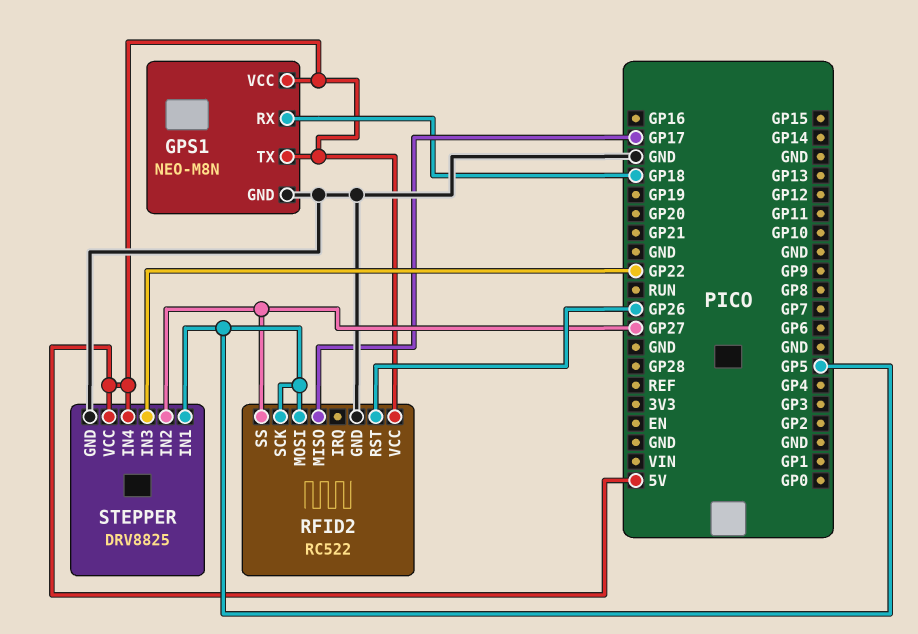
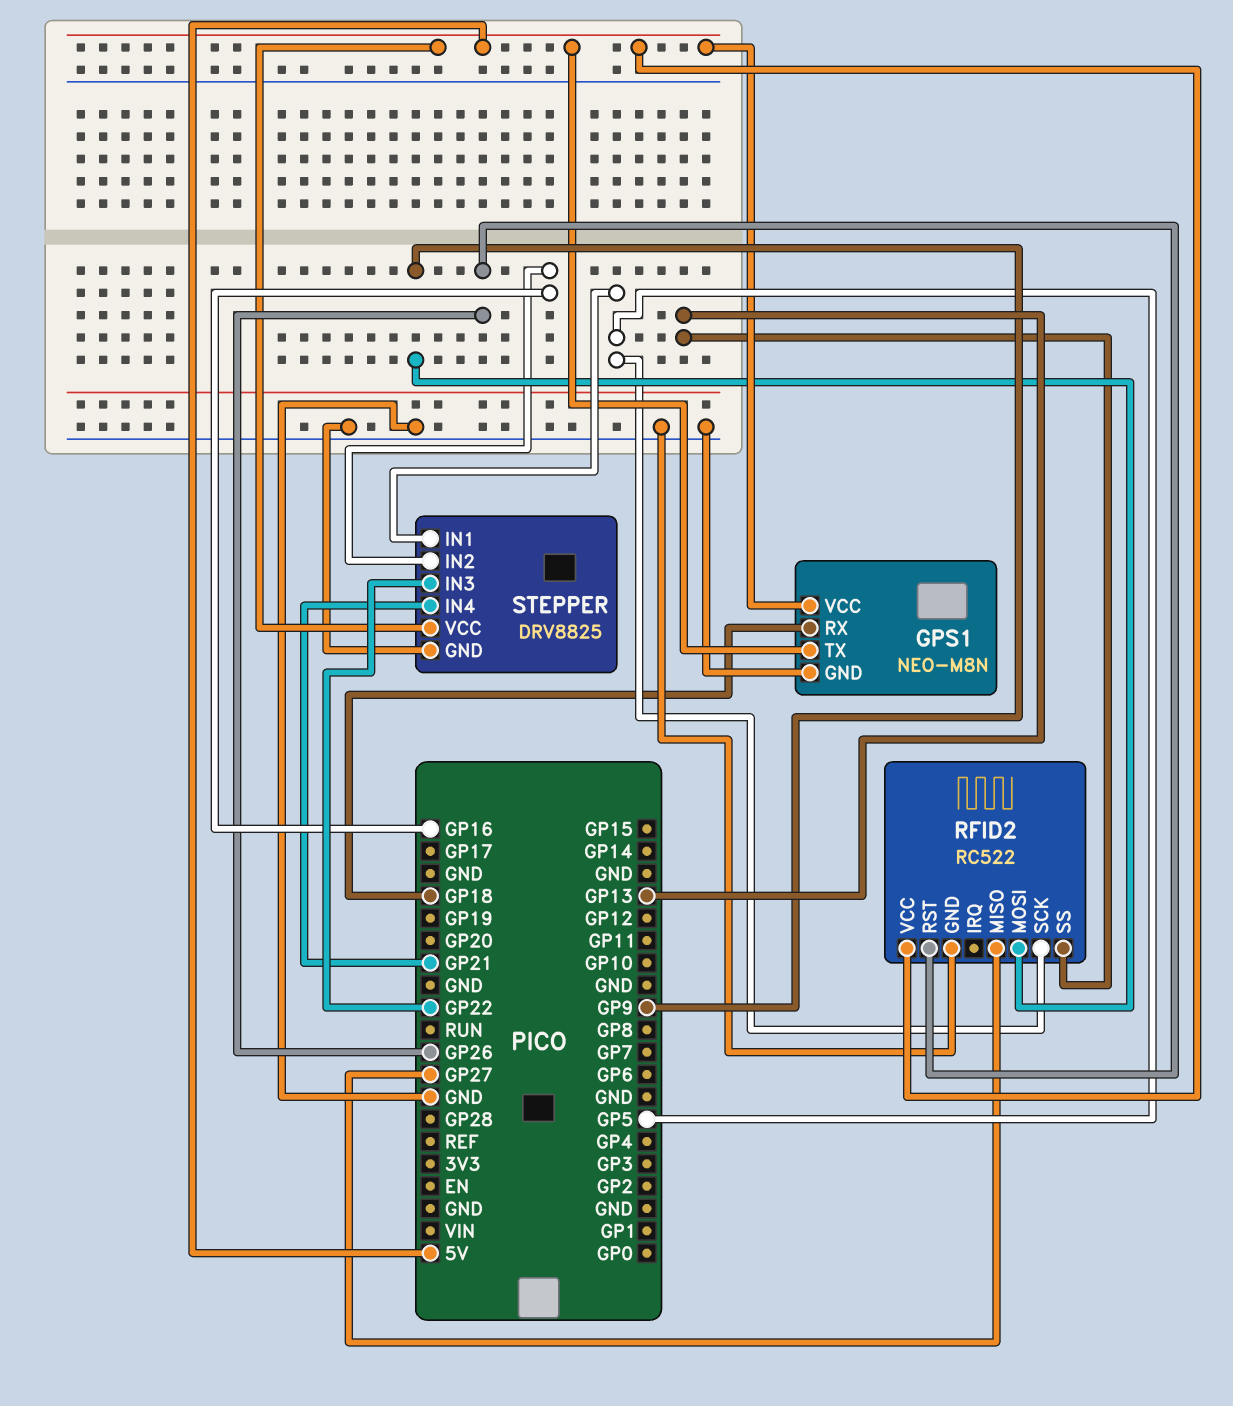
RFID2 pin MISO: GP17 -> GP27
RFID2 pin MOSI: GP5 -> GP9
RFID2 pin SS: GP27 -> GP13
STEPPER pin IN2: GP27 -> GP16
STEPPER pin IN4: 5V -> GP21

